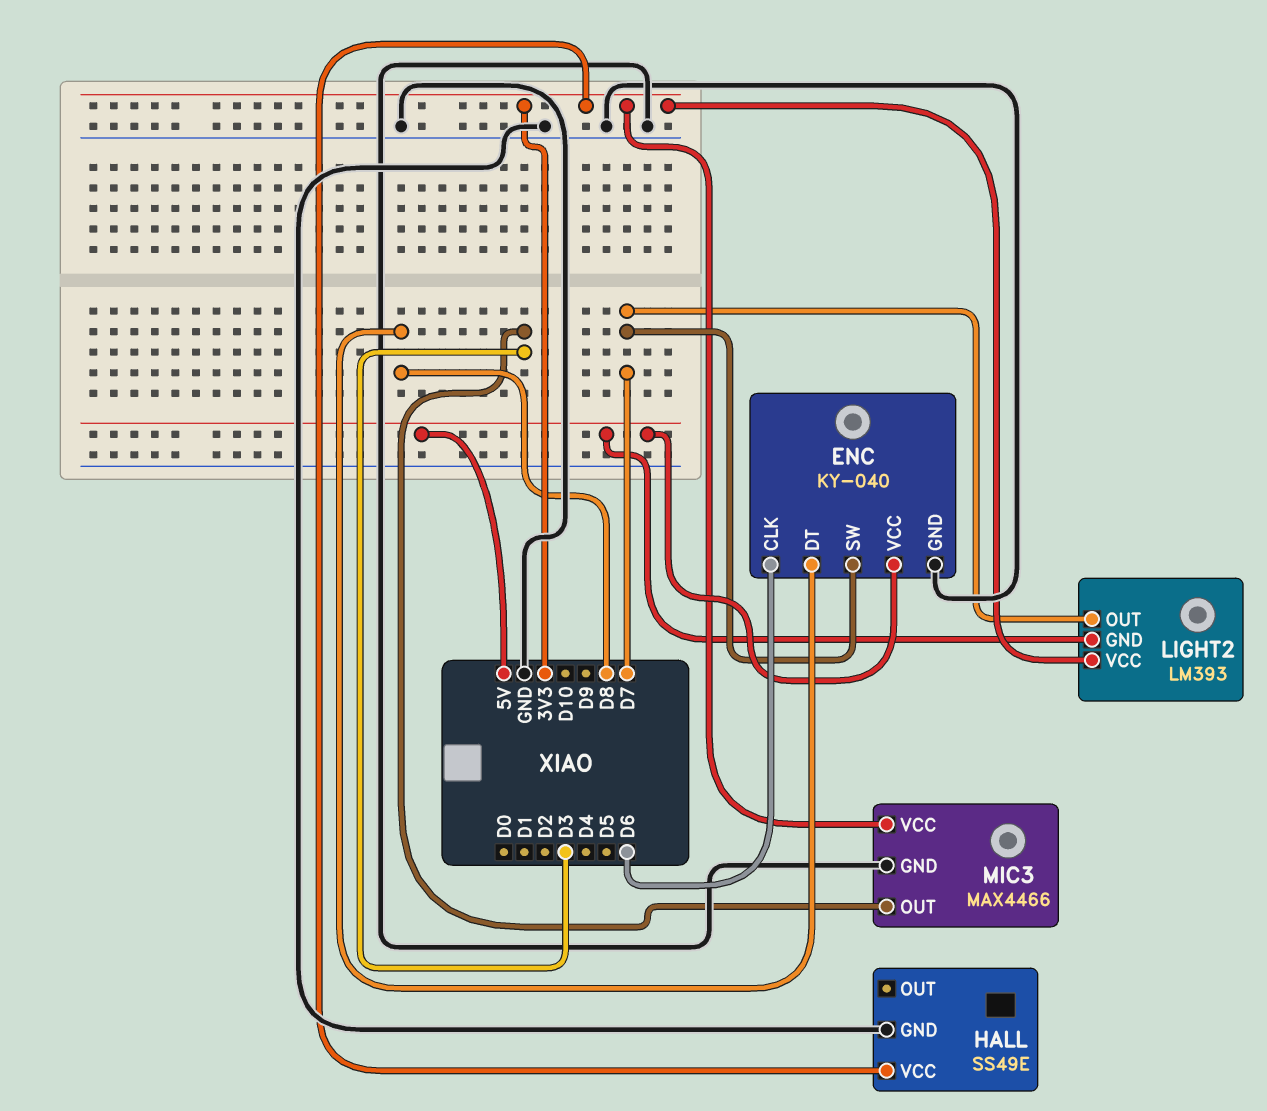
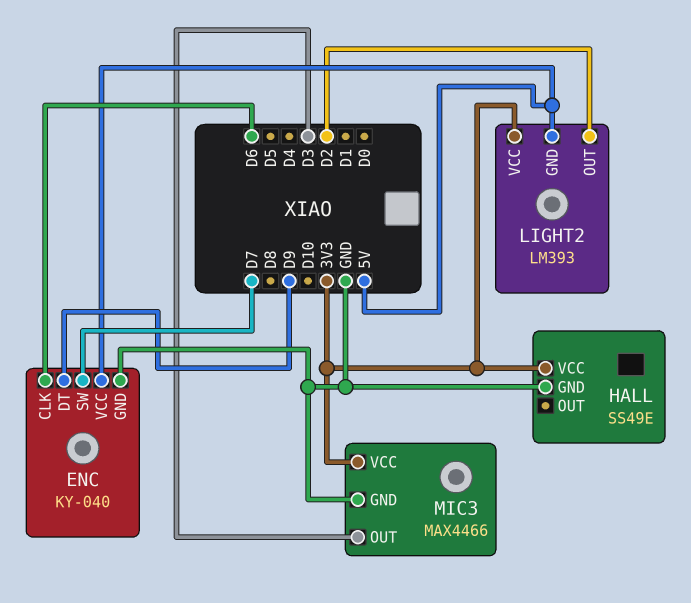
ENC pin DT: D8 -> D9
LIGHT2 pin OUT: D7 -> D2

